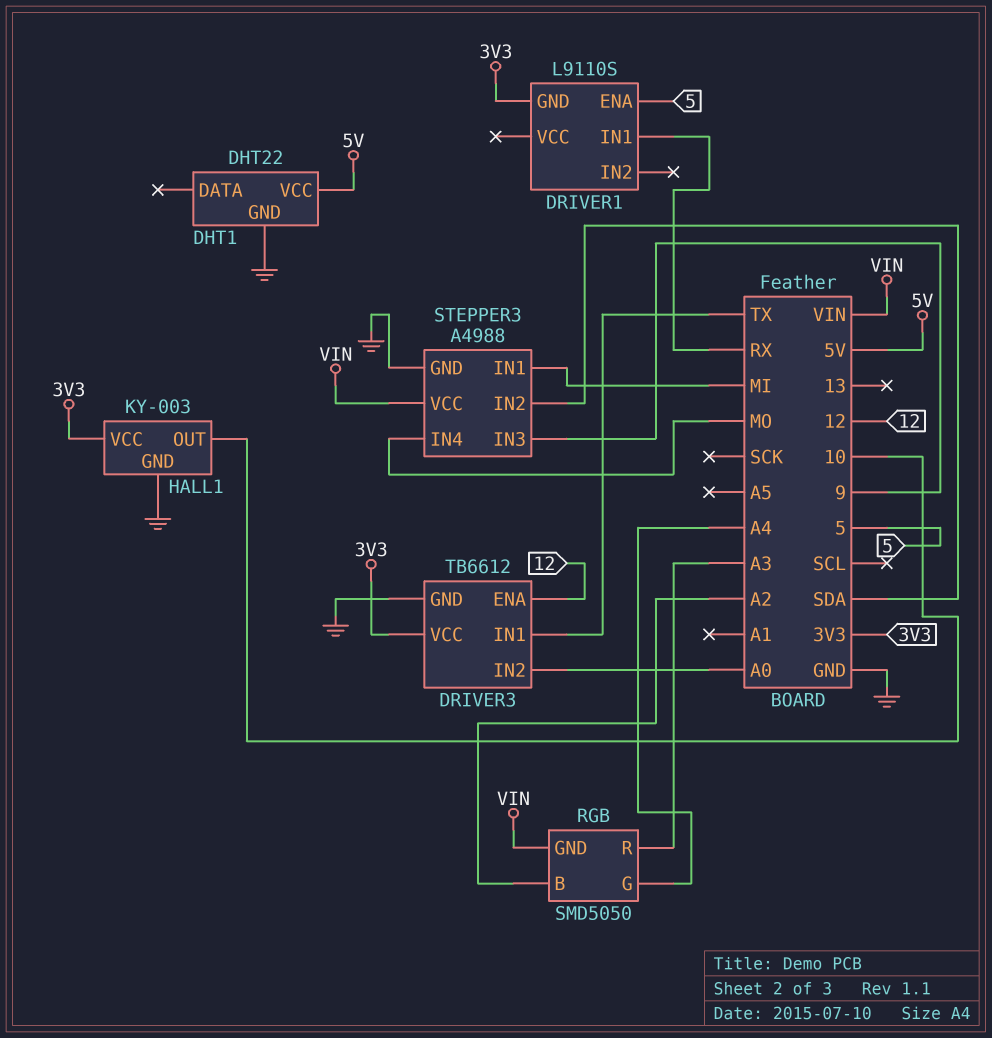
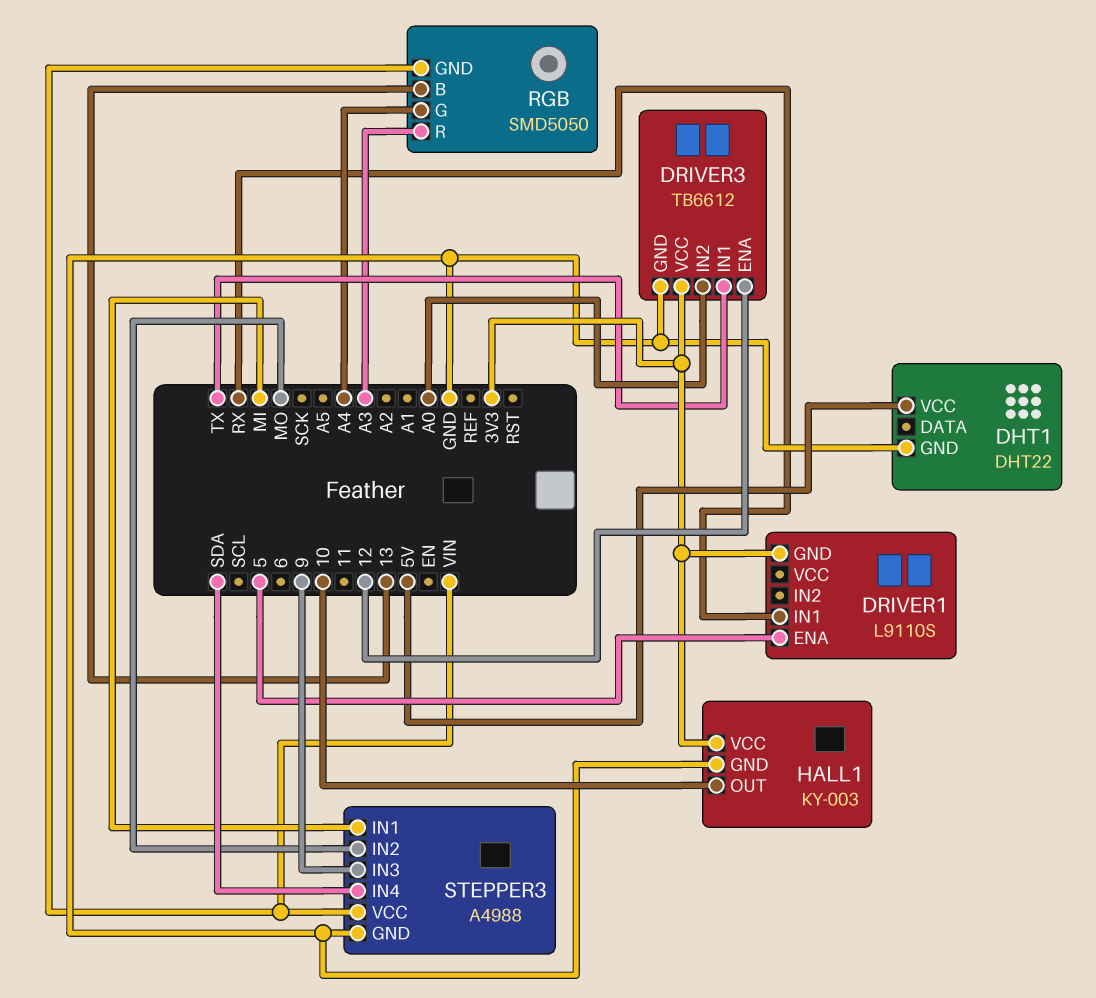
RGB pin B: A2 -> 13
STEPPER3 pin IN2: SDA -> MO
STEPPER3 pin IN4: MO -> SDA

